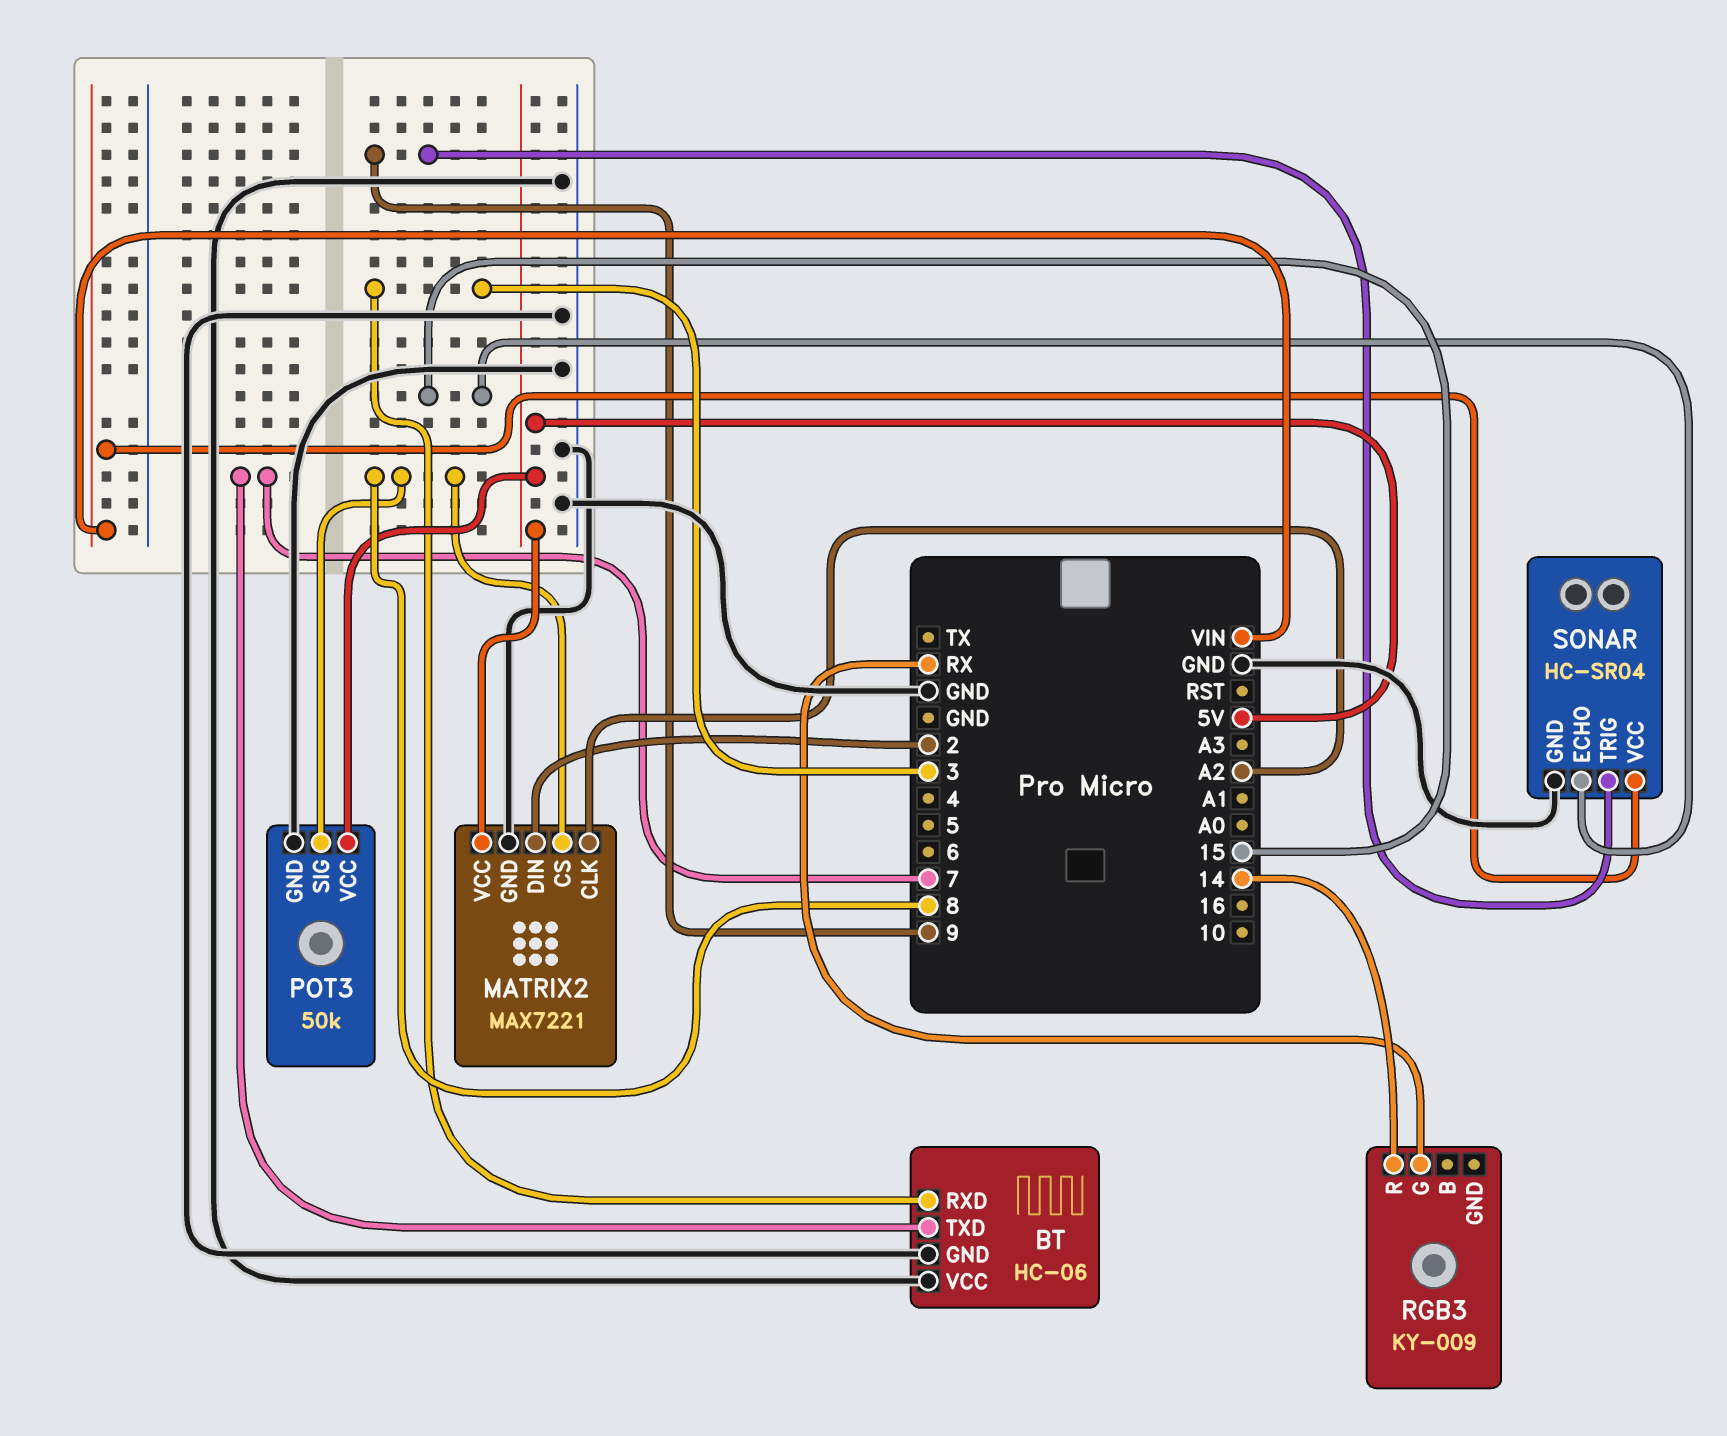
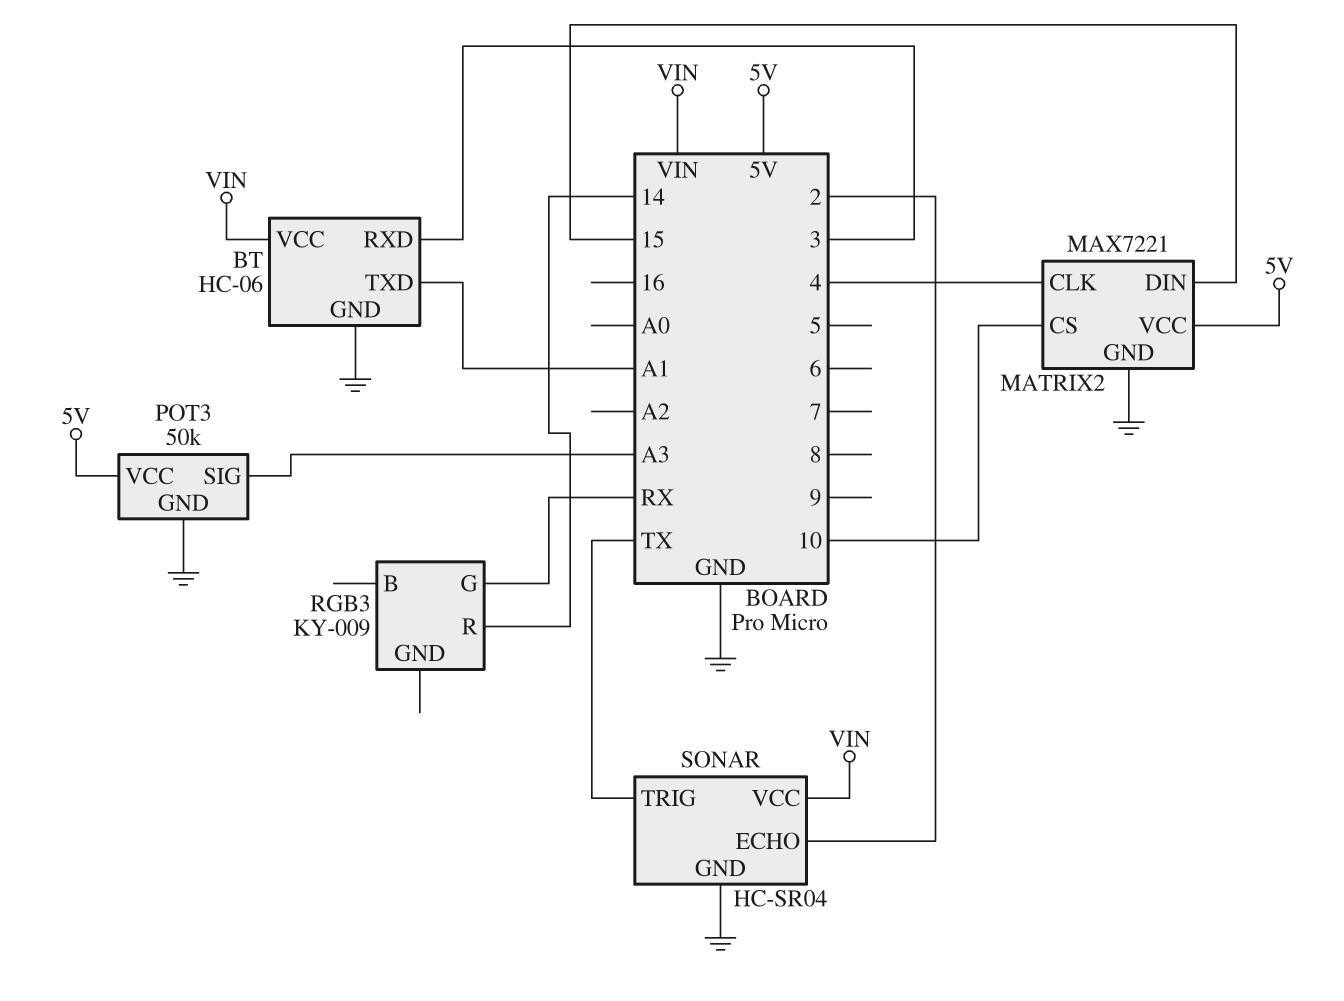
BT pin TXD: 7 -> A1
BT pin VCC: GND -> VIN
MATRIX2 pin CLK: A2 -> 4
MATRIX2 pin CS: 8 -> 10
MATRIX2 pin DIN: 2 -> 15
POT3 pin SIG: 8 -> A3
SONAR pin ECHO: 15 -> 2
SONAR pin TRIG: 9 -> TX

